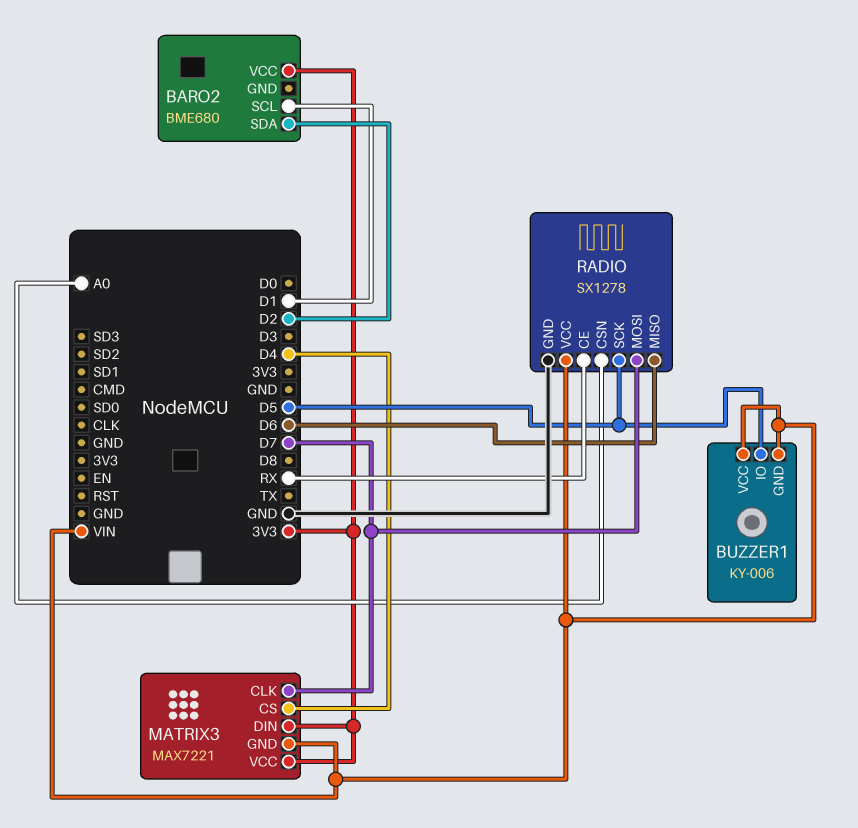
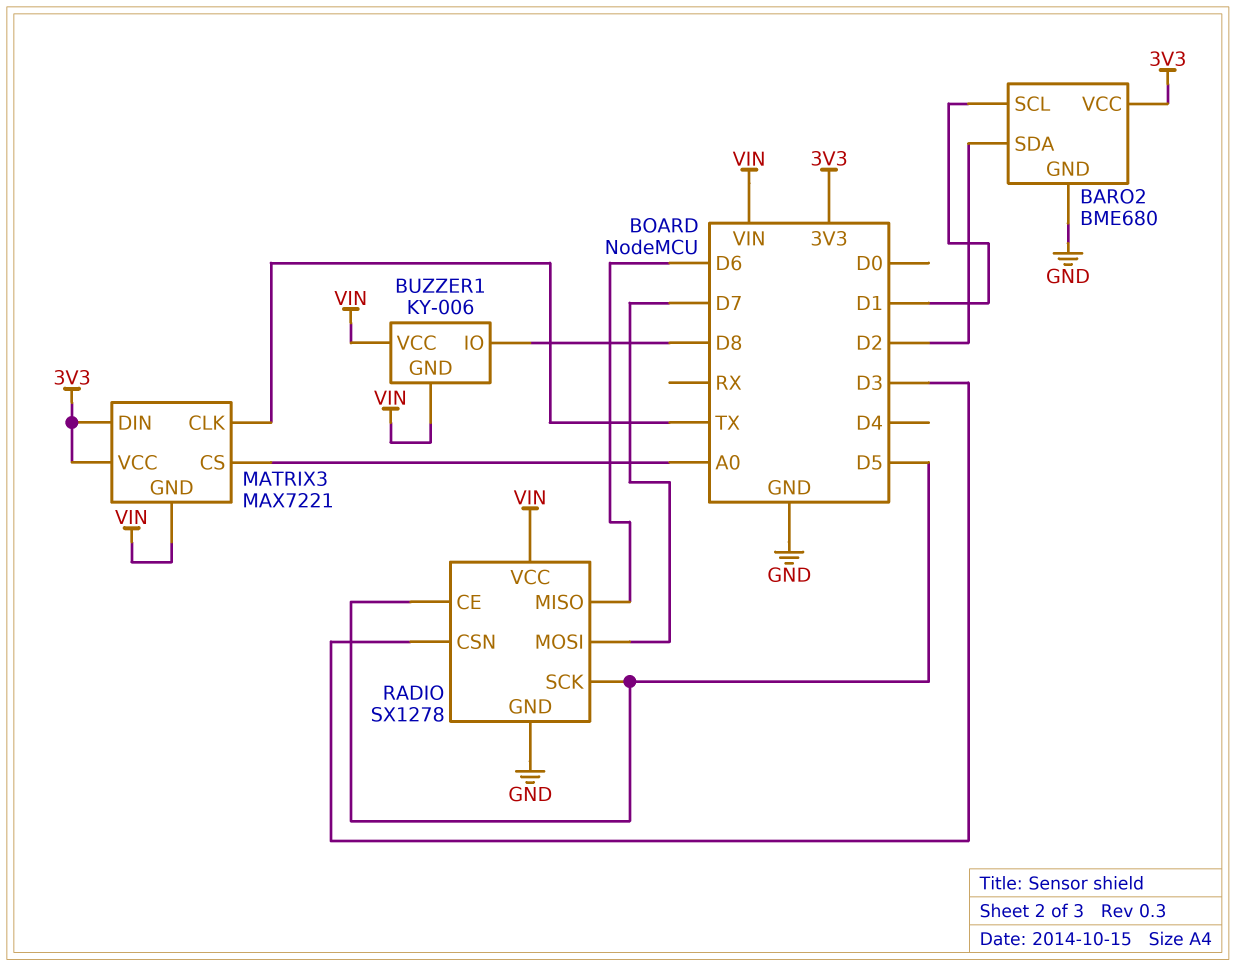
BARO2 pin GND: none -> GND
BUZZER1 pin IO: D5 -> D8
MATRIX3 pin CLK: D7 -> TX
MATRIX3 pin CS: D4 -> A0
RADIO pin CE: RX -> D5
RADIO pin CSN: A0 -> D3

